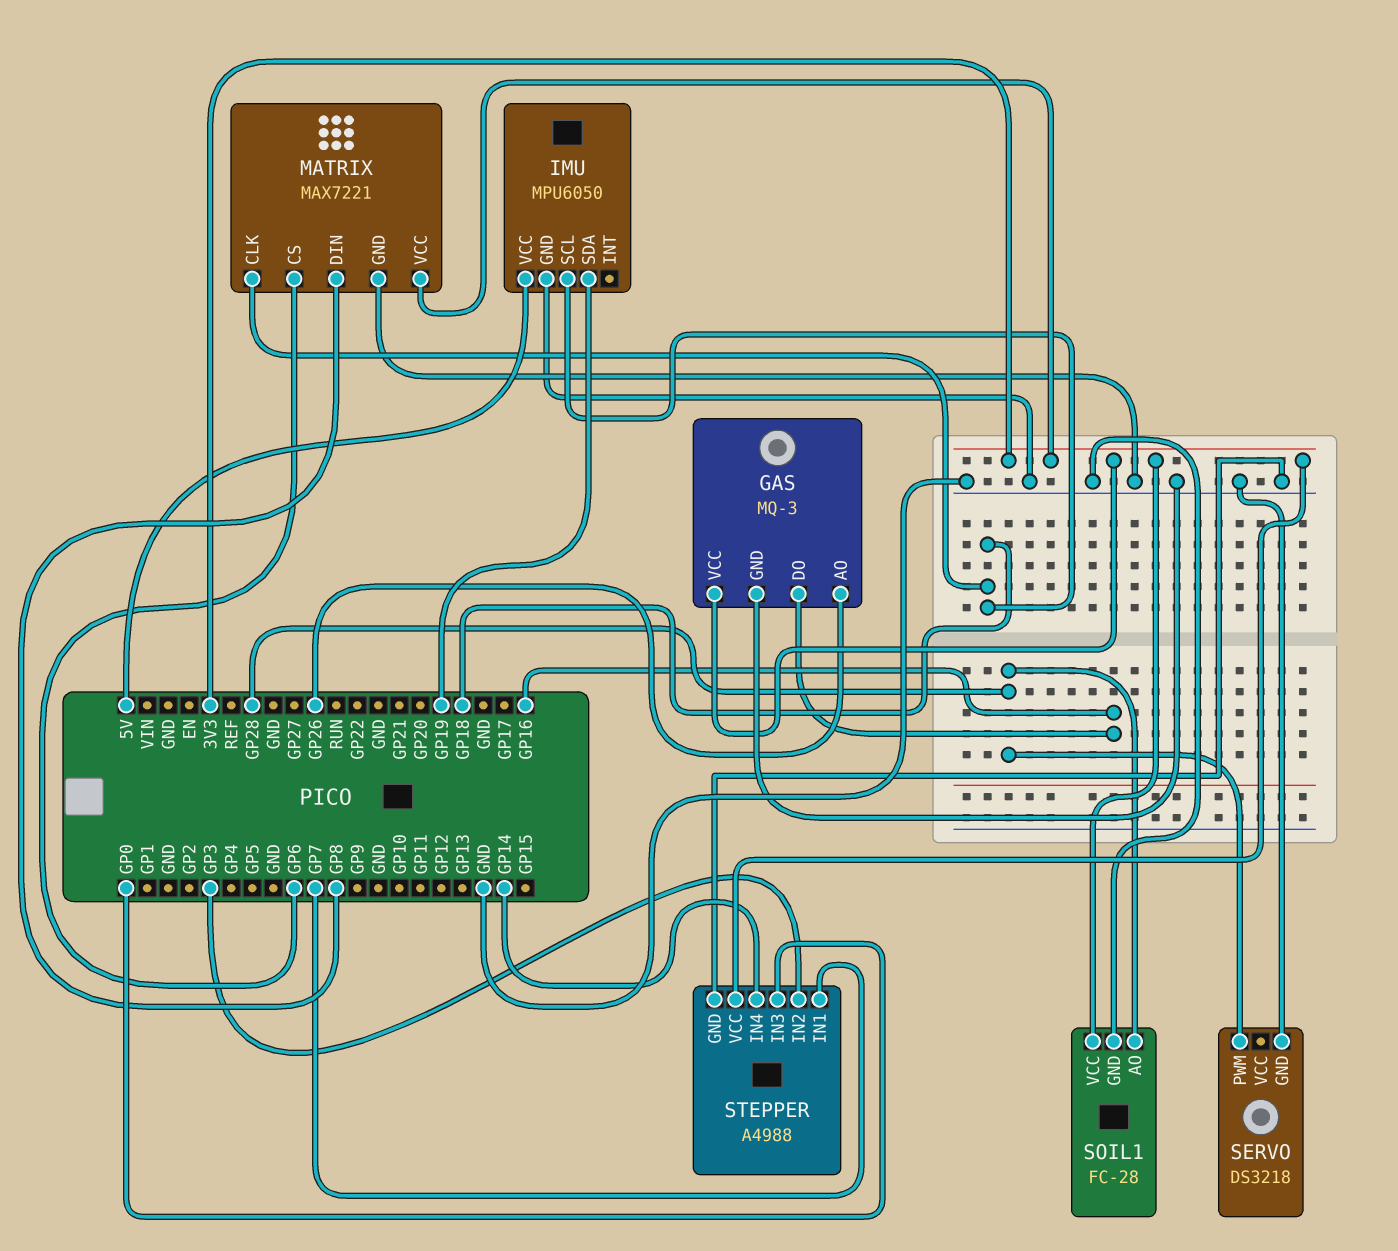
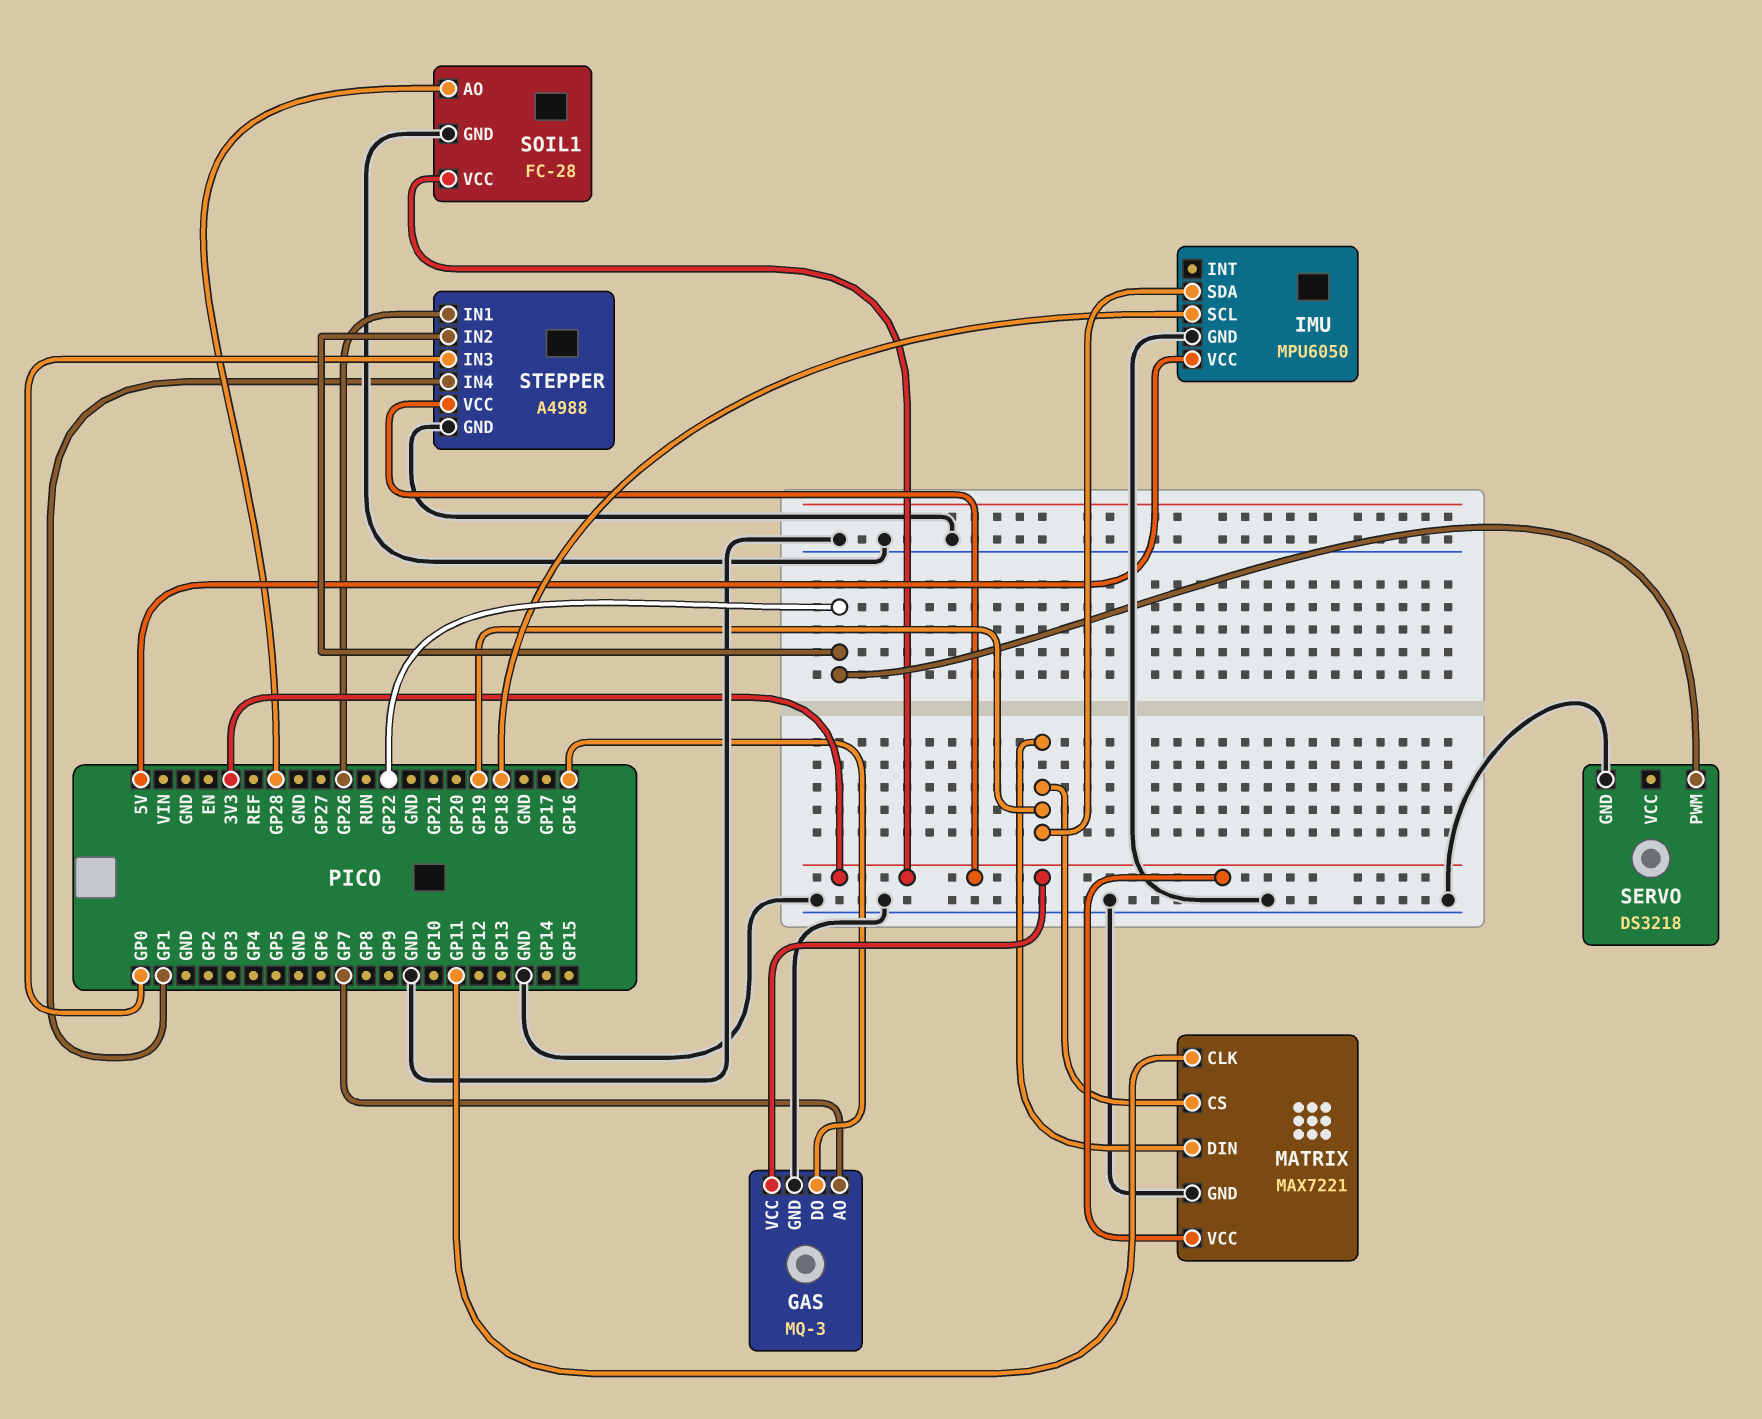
GAS pin AO: GP26 -> GP7
MATRIX pin CLK: GP18 -> GP11
MATRIX pin CS: GP6 -> GP19
MATRIX pin DIN: GP8 -> GP19
SERVO pin PWM: GP28 -> GP22
STEPPER pin IN1: GP7 -> GP26
STEPPER pin IN2: GP3 -> GP22
STEPPER pin IN4: GP14 -> GP1

